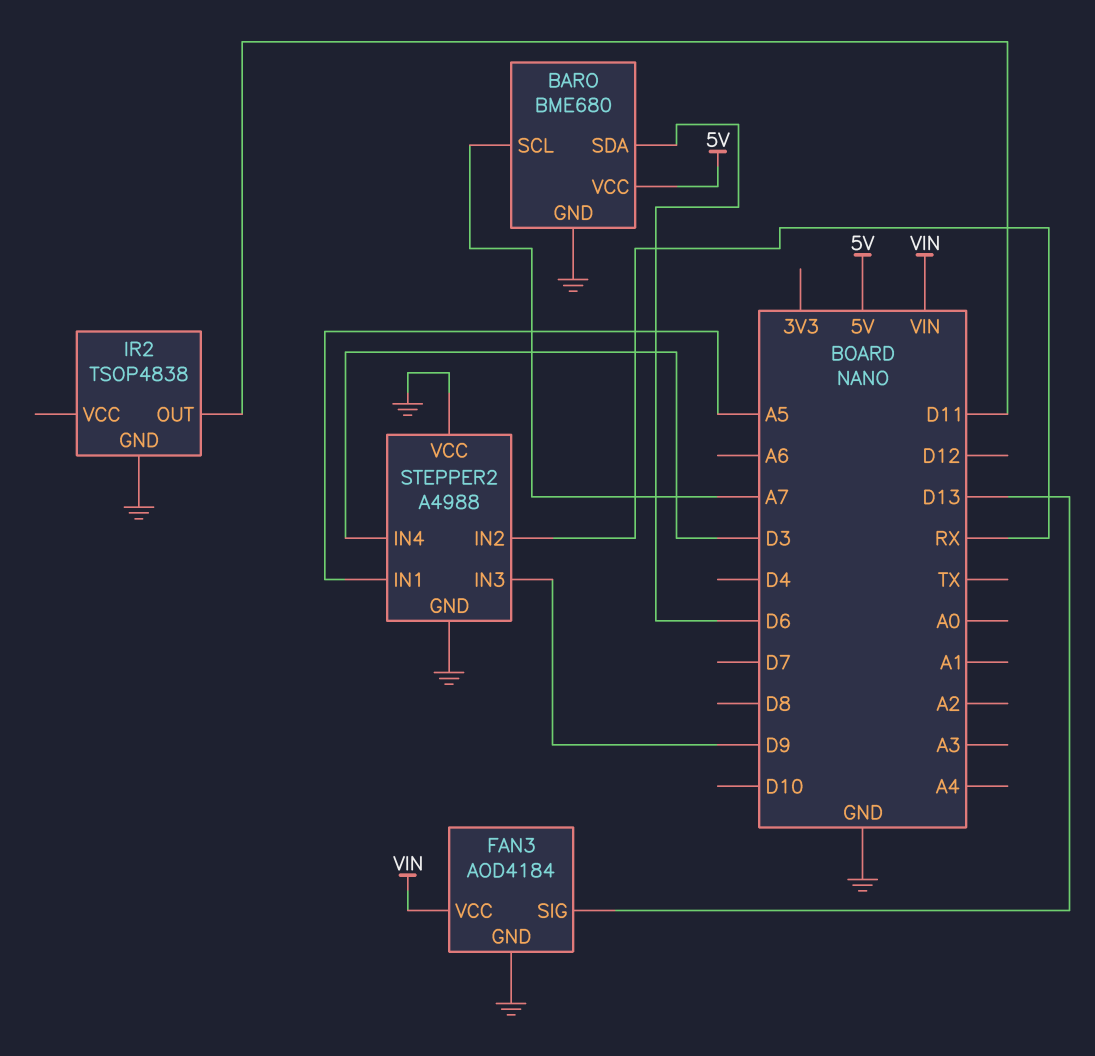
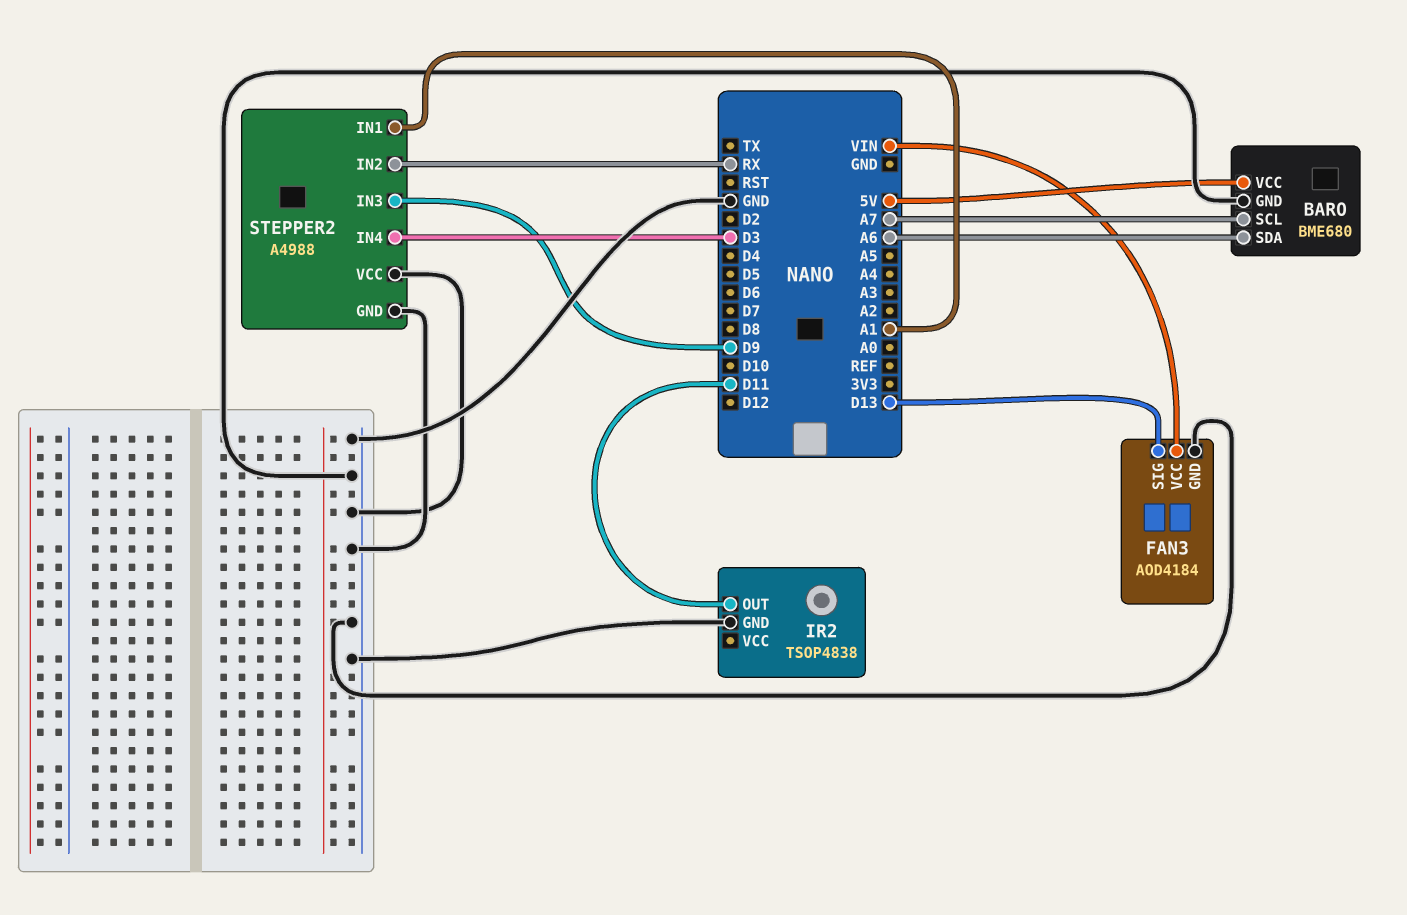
BARO pin SDA: D6 -> A6
STEPPER2 pin IN1: A5 -> A1

